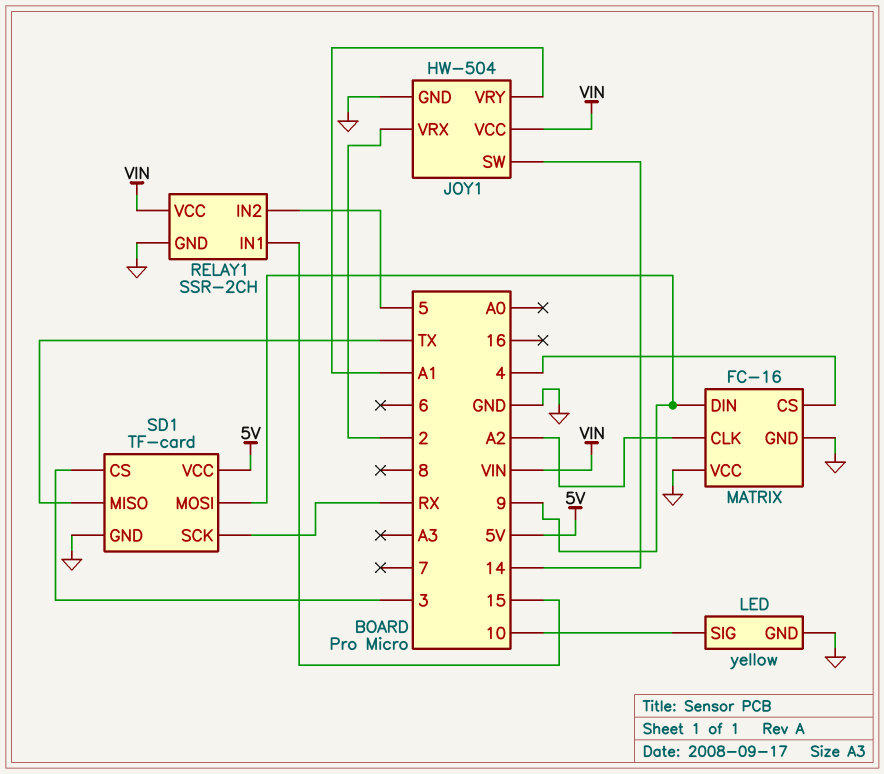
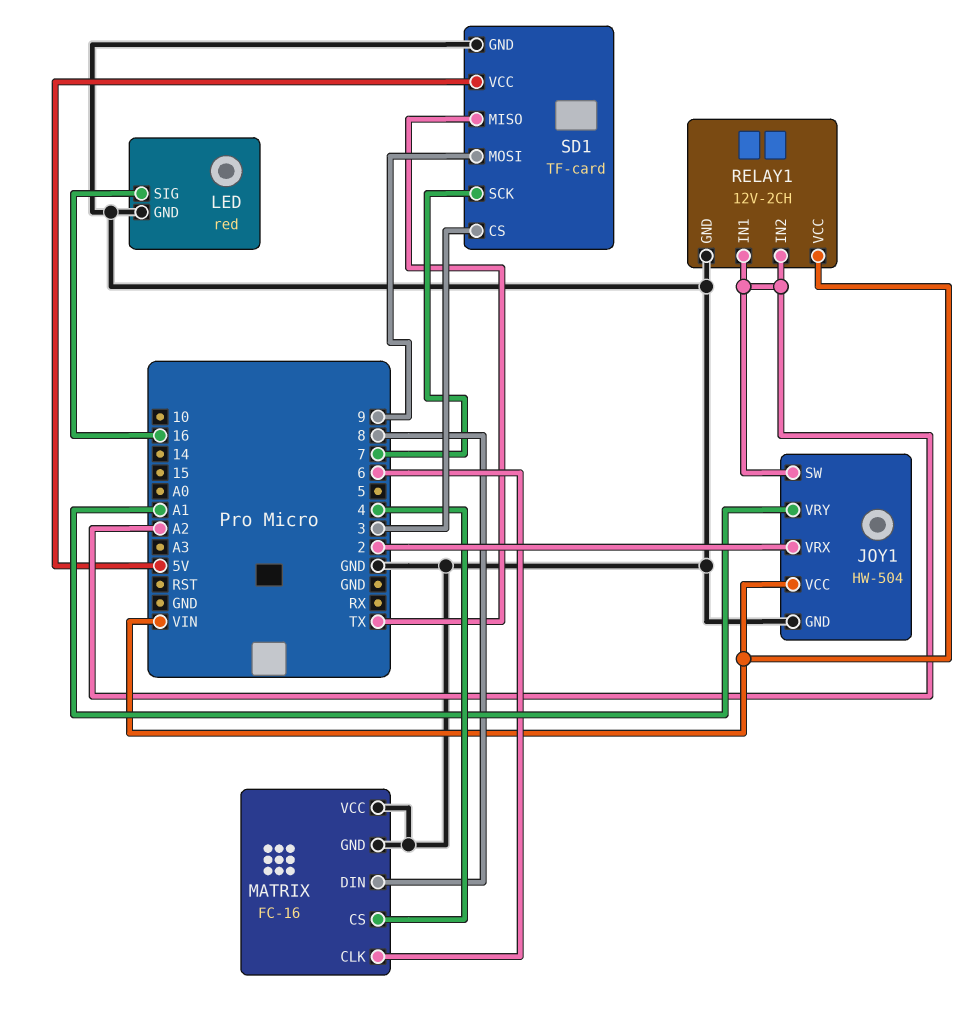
JOY1 pin SW: 14 -> A2
LED: yellow -> red
LED pin SIG: 10 -> 16
MATRIX pin CLK: A2 -> 6
MATRIX pin DIN: 9 -> 8
RELAY1: SSR-2CH -> 12V-2CH
RELAY1 pin IN1: 15 -> A2
RELAY1 pin IN2: 5 -> A2
SD1 pin SCK: RX -> 7

